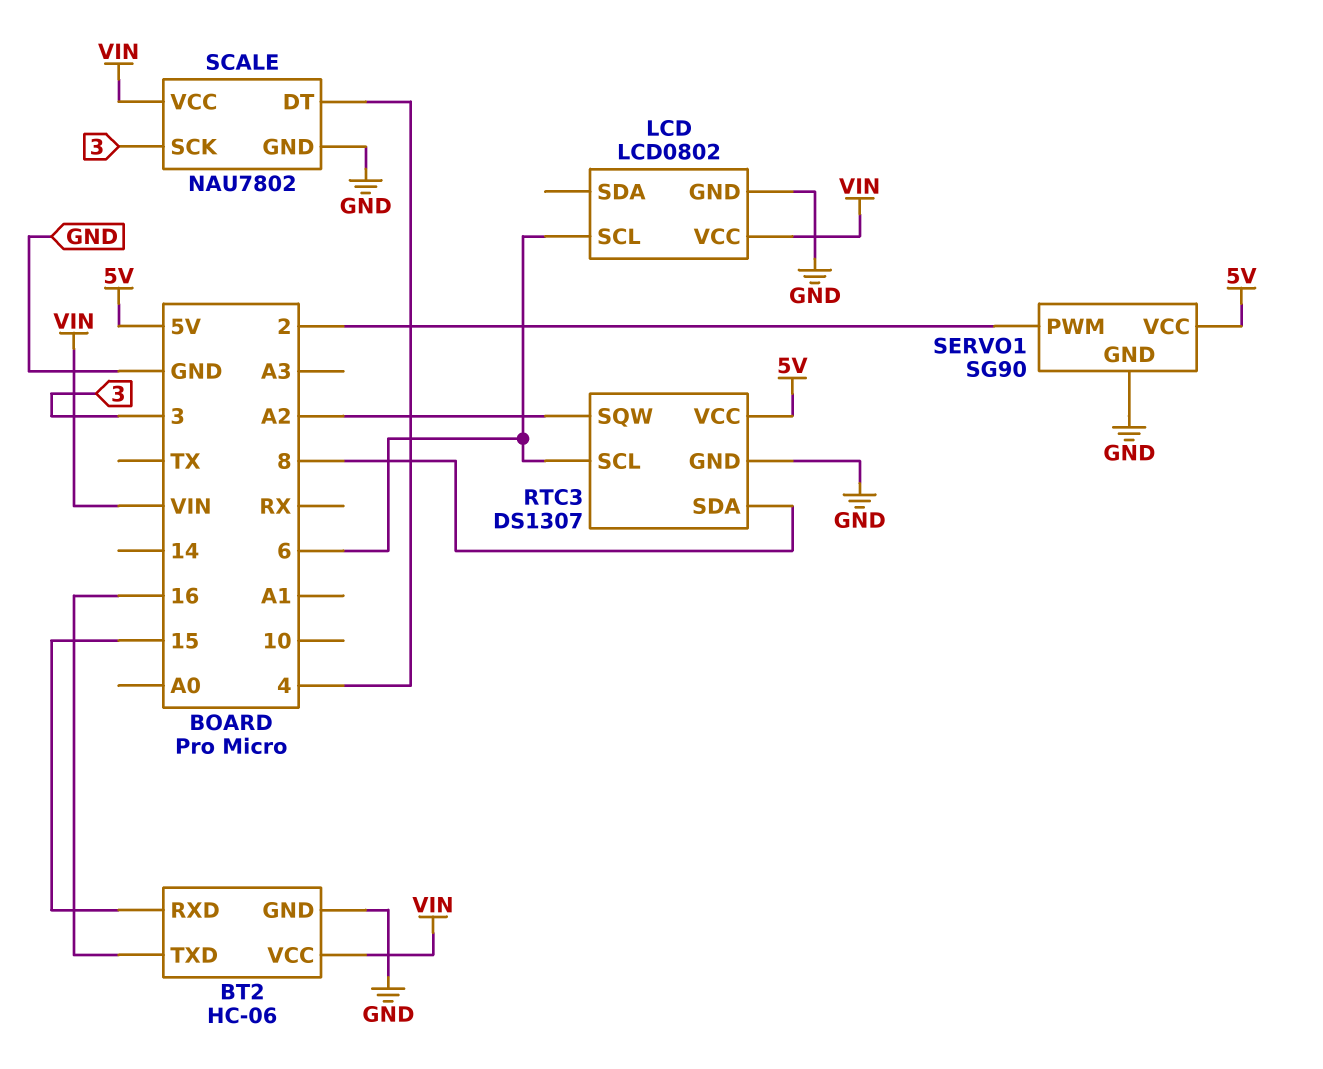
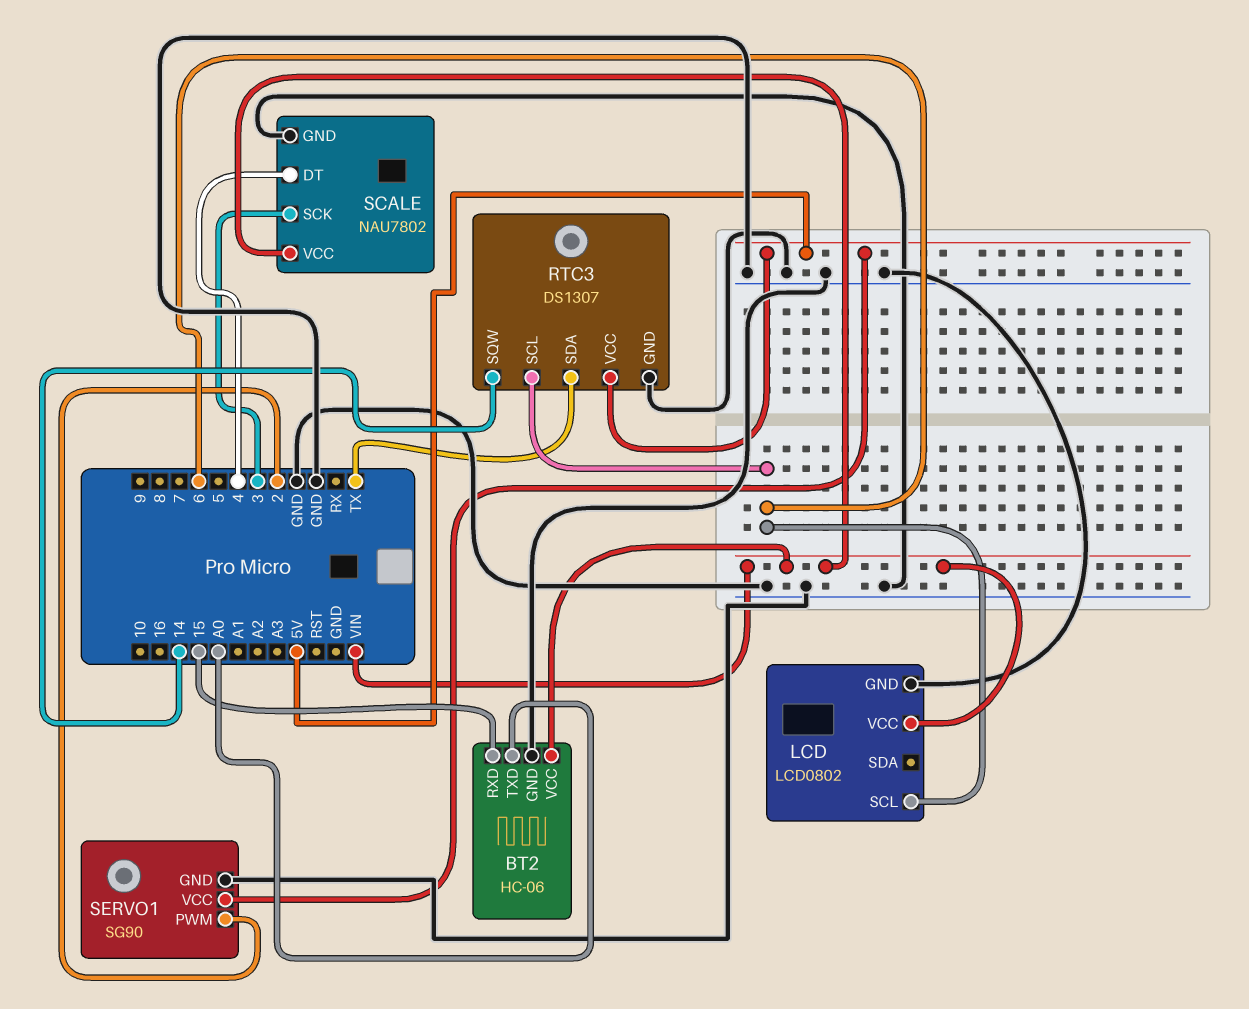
BT2 pin TXD: 16 -> A0
RTC3 pin SDA: 8 -> TX
RTC3 pin SQW: A2 -> 14

